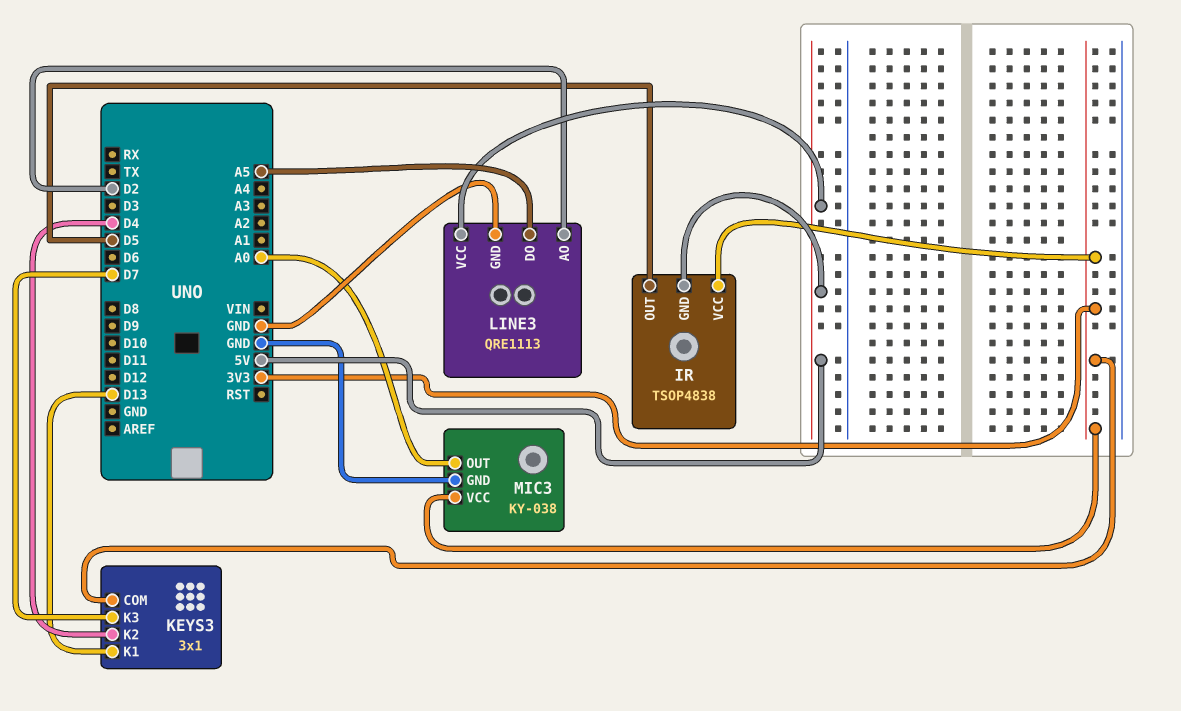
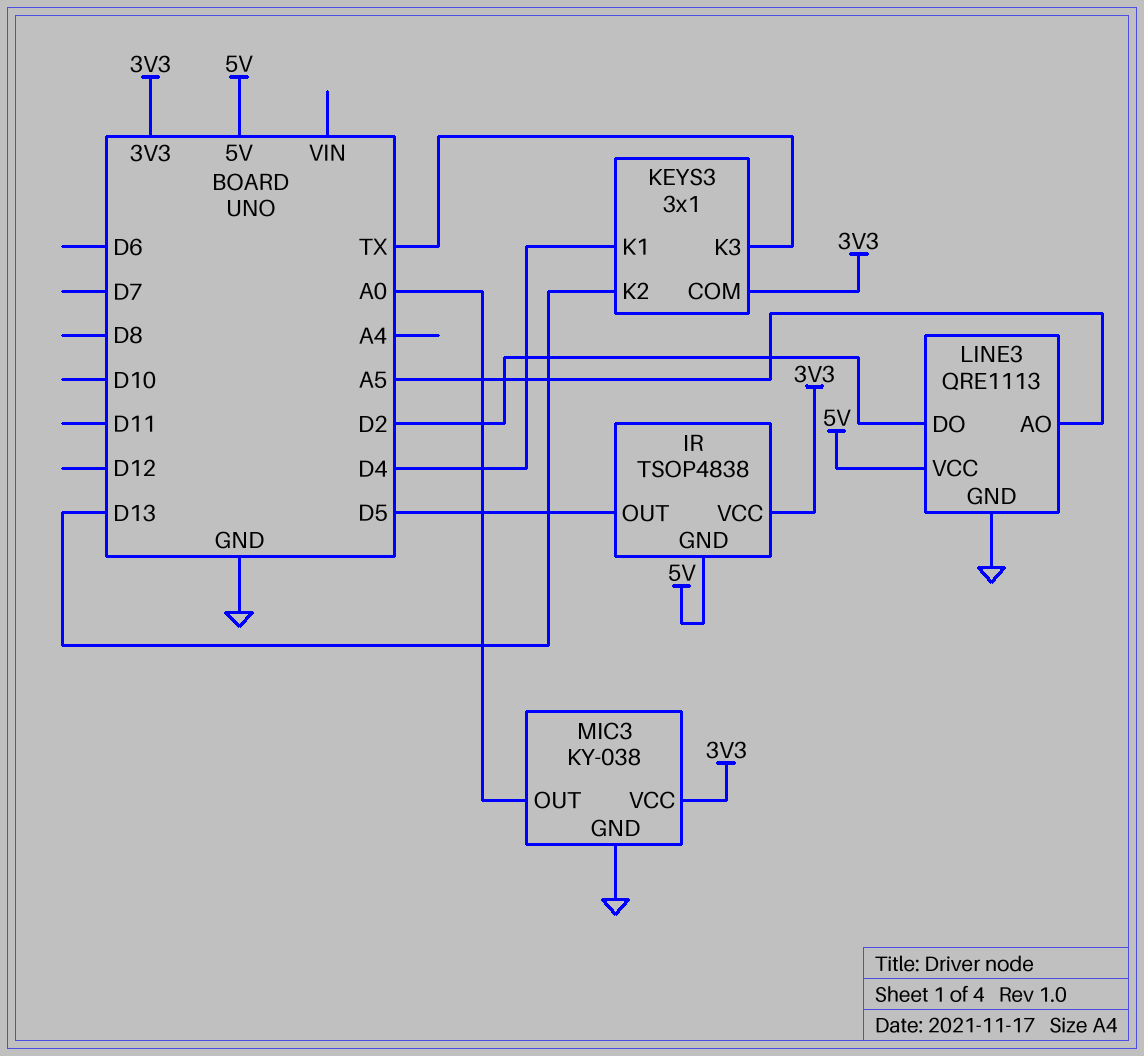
KEYS3 pin K1: D13 -> D4
KEYS3 pin K2: D4 -> D13
KEYS3 pin K3: D7 -> TX
LINE3 pin AO: D2 -> A5
LINE3 pin DO: A5 -> D2

